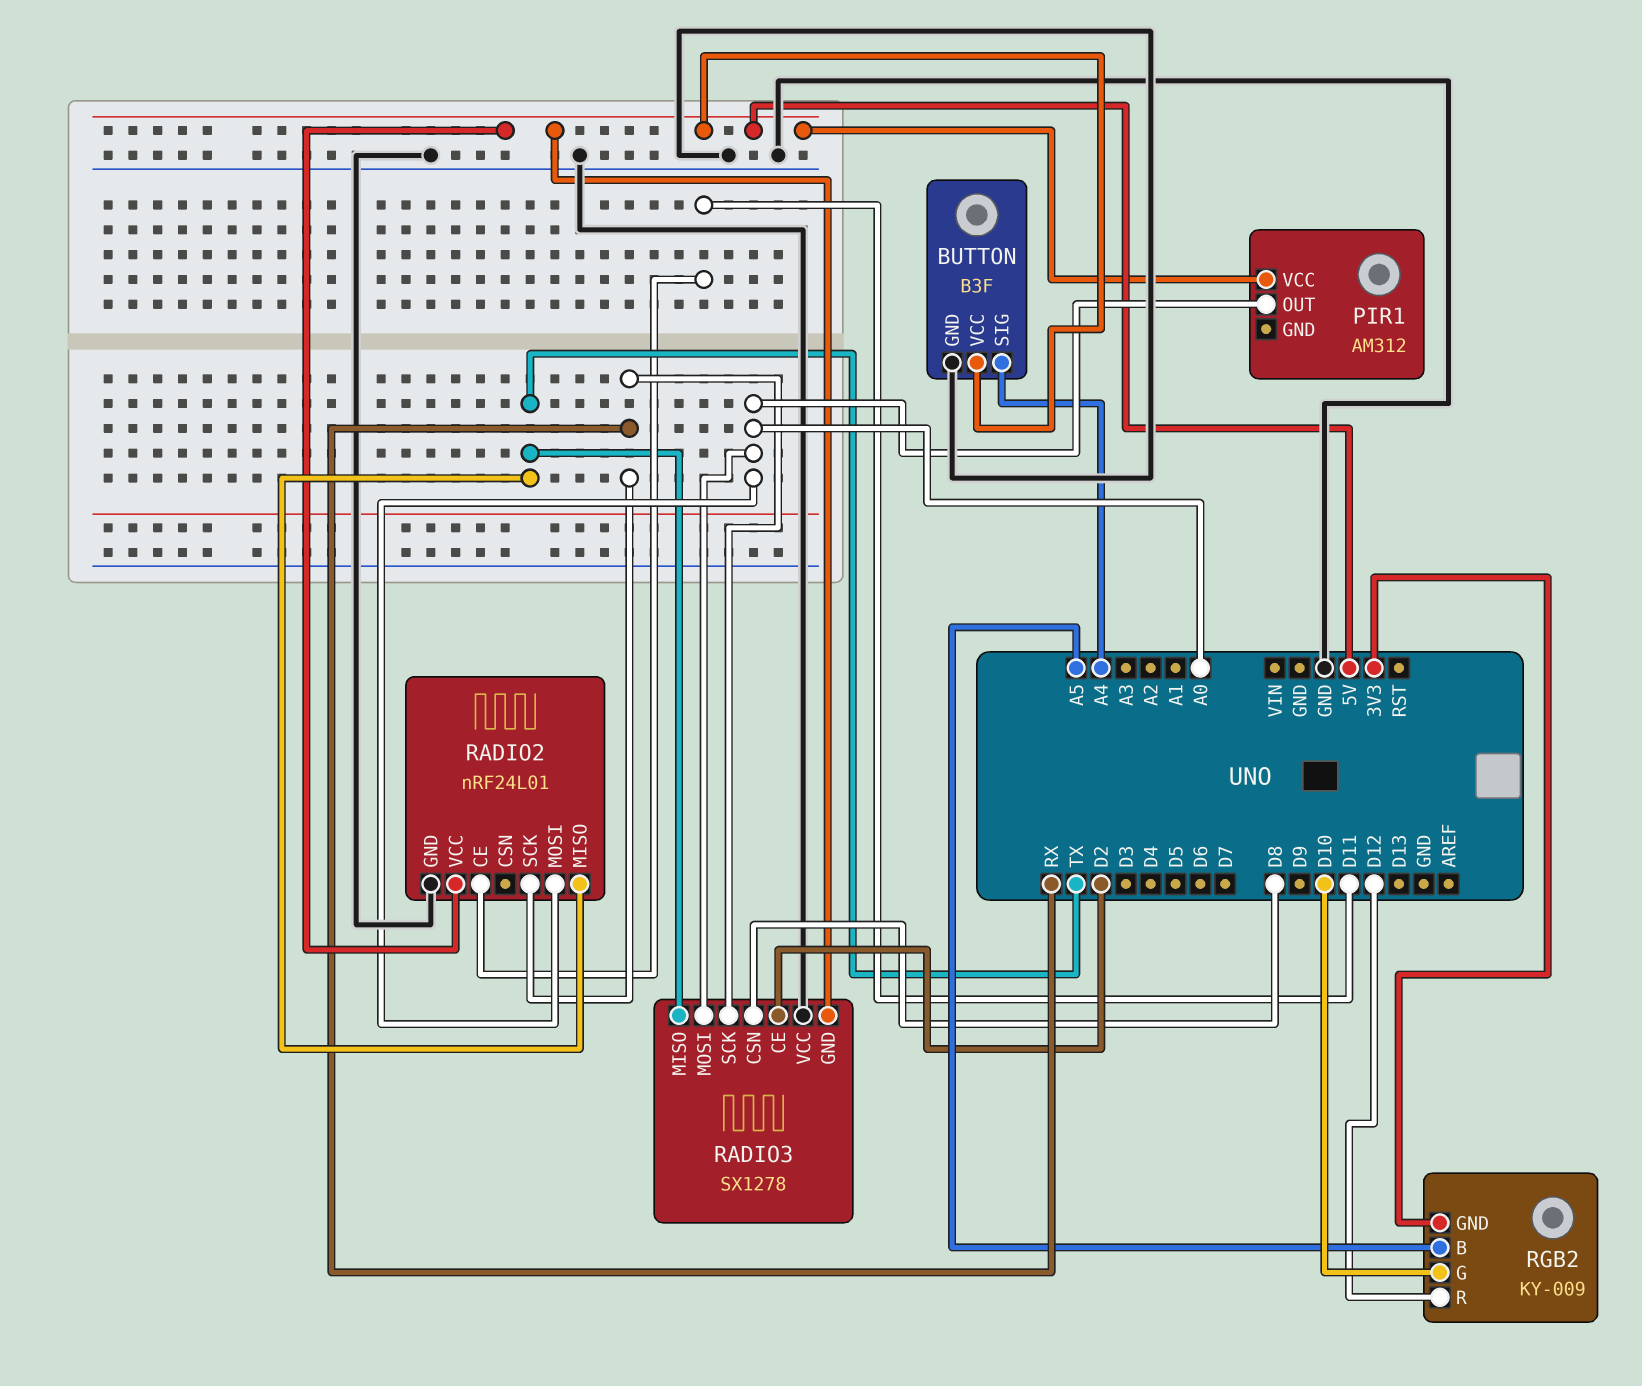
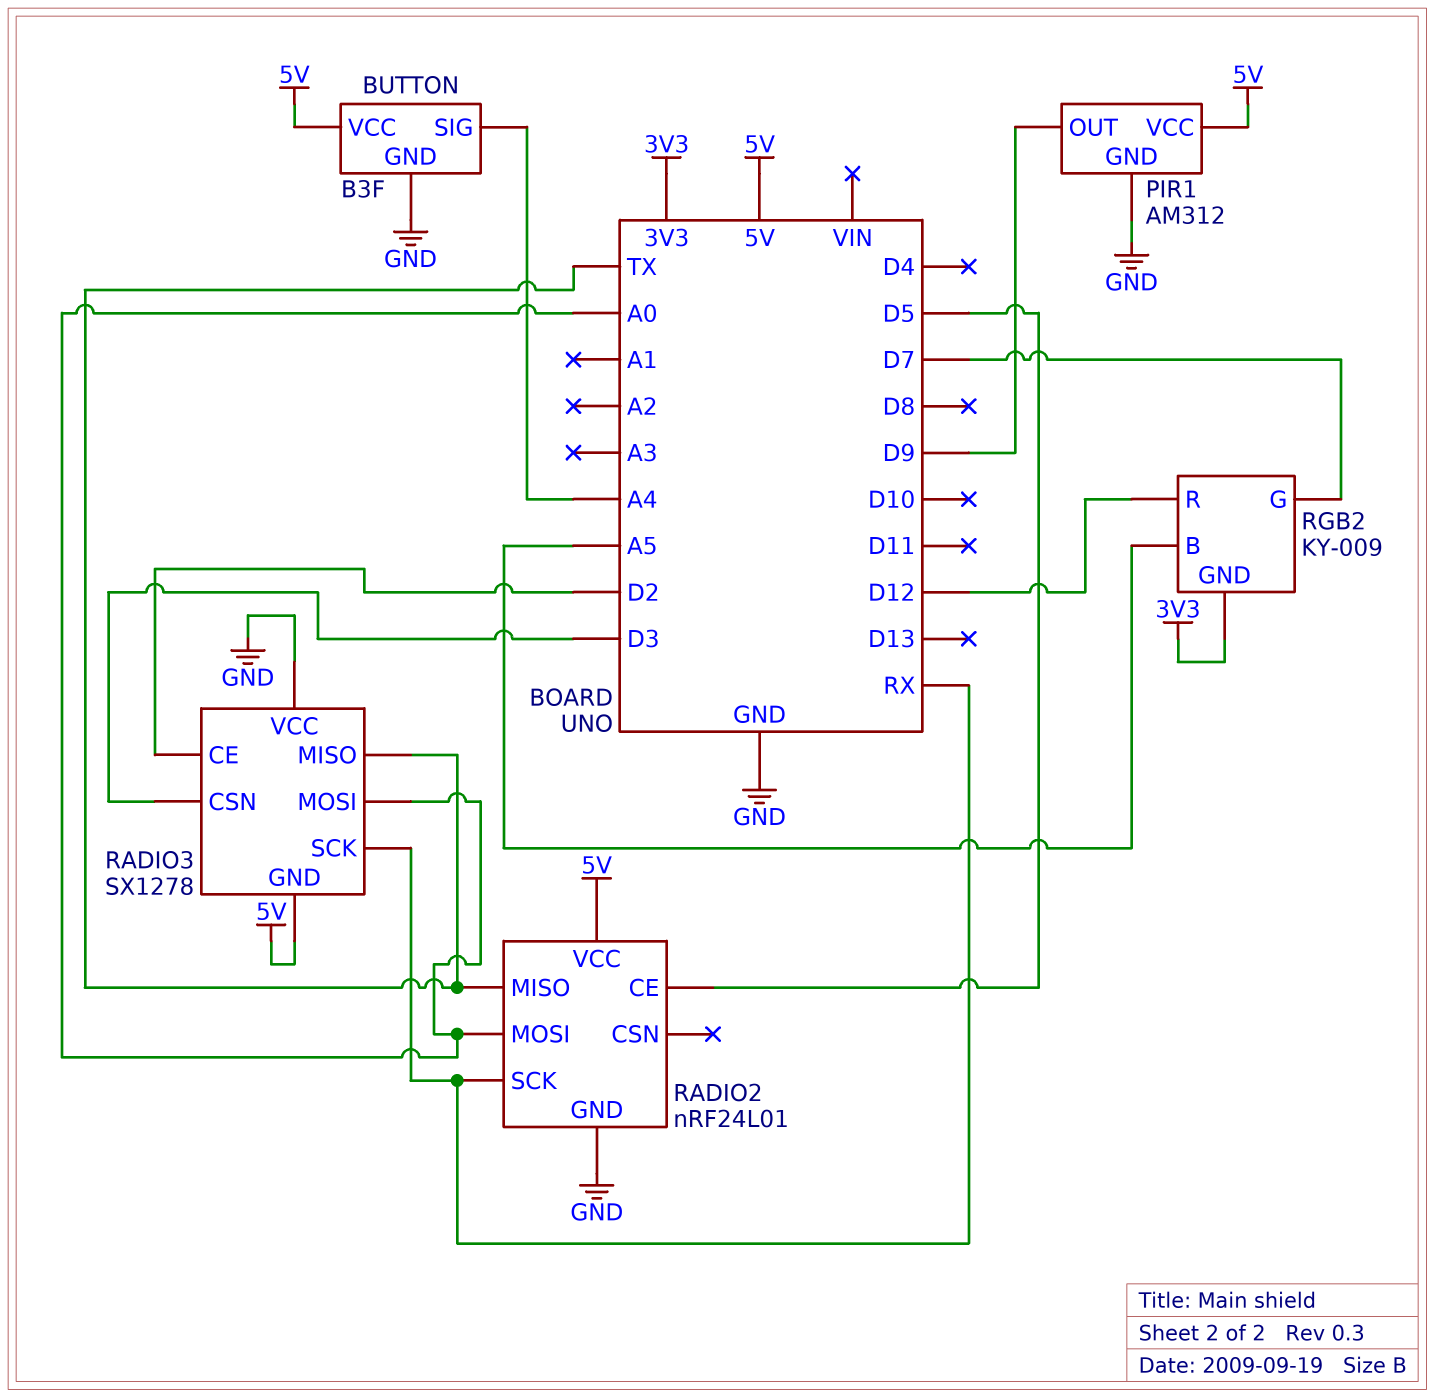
PIR1 pin GND: none -> GND
PIR1 pin OUT: A0 -> D9
RADIO2 pin CE: D11 -> D5
RADIO3 pin CSN: D8 -> D3
RGB2 pin G: D10 -> D7

